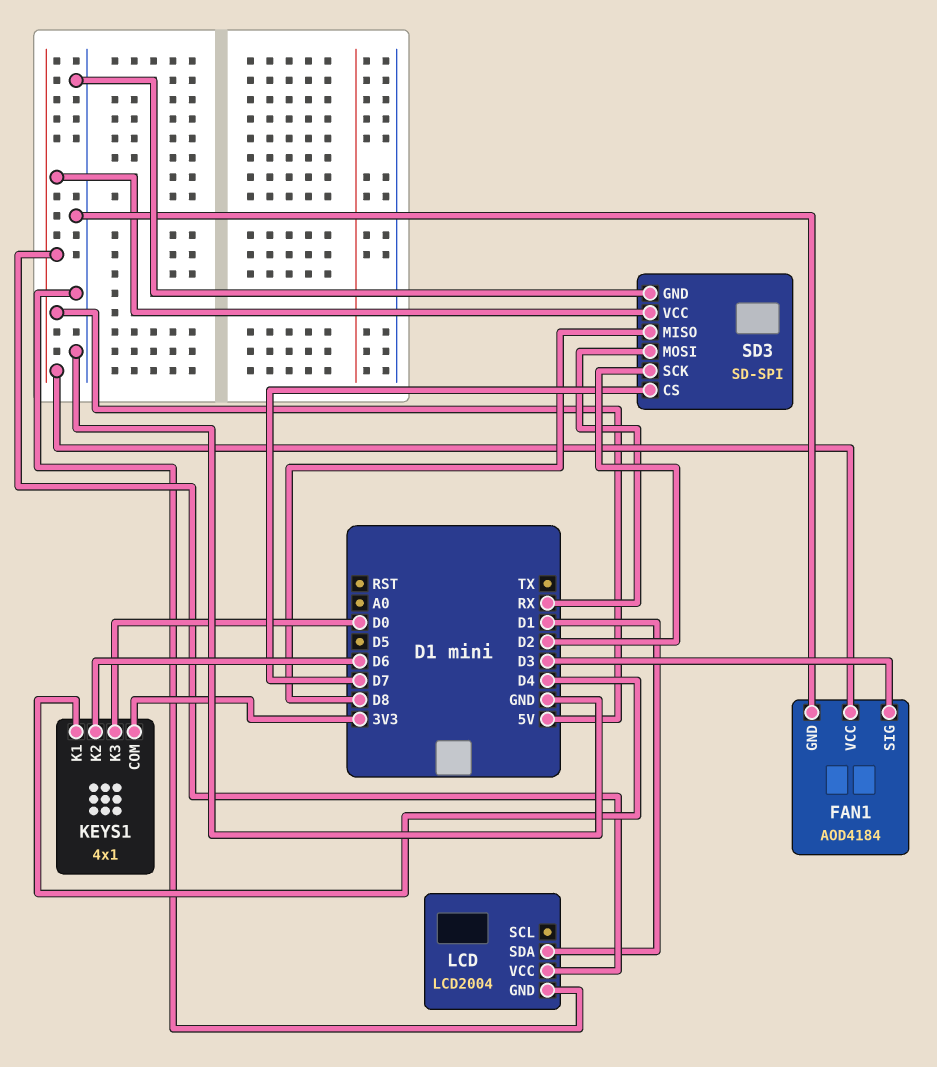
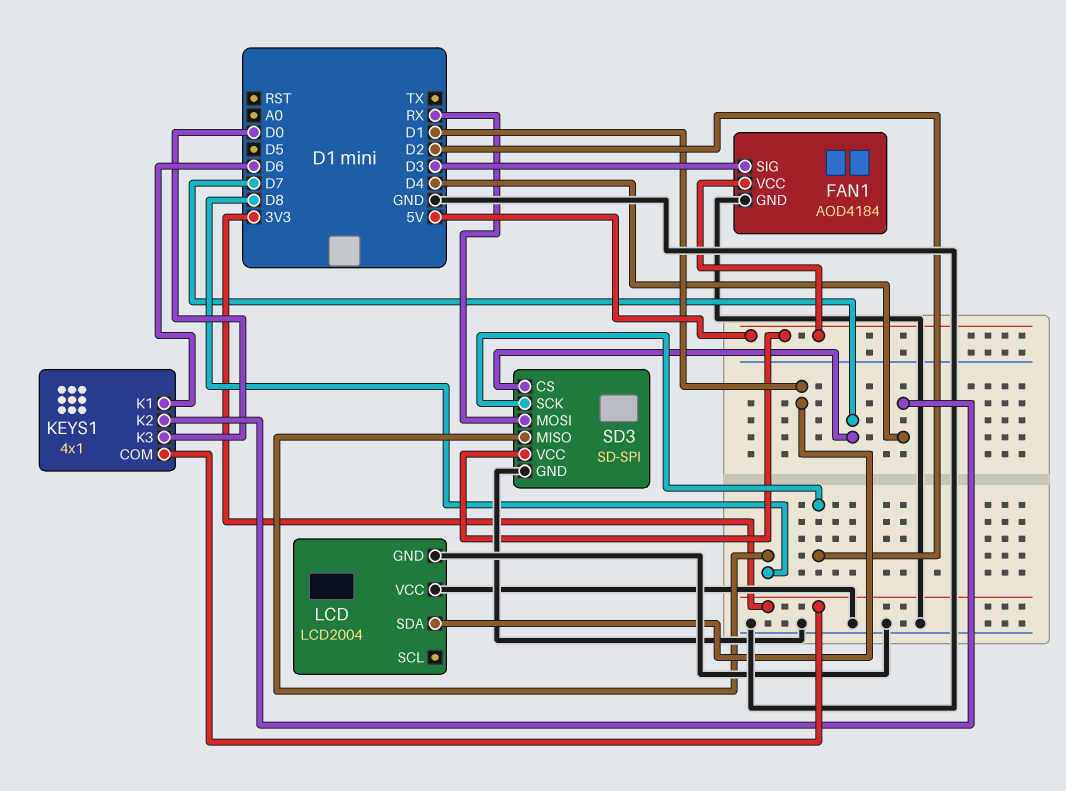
KEYS1 pin K1: D4 -> D6
KEYS1 pin K2: D6 -> D4
LCD pin VCC: 5V -> GND

